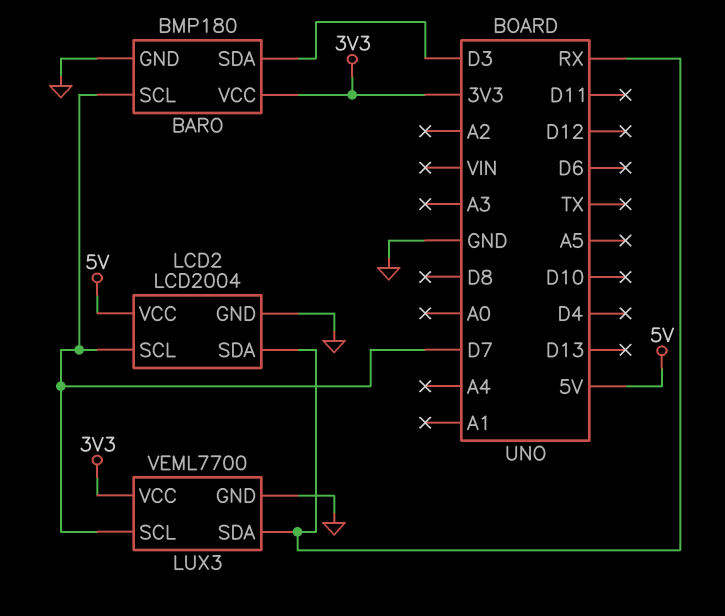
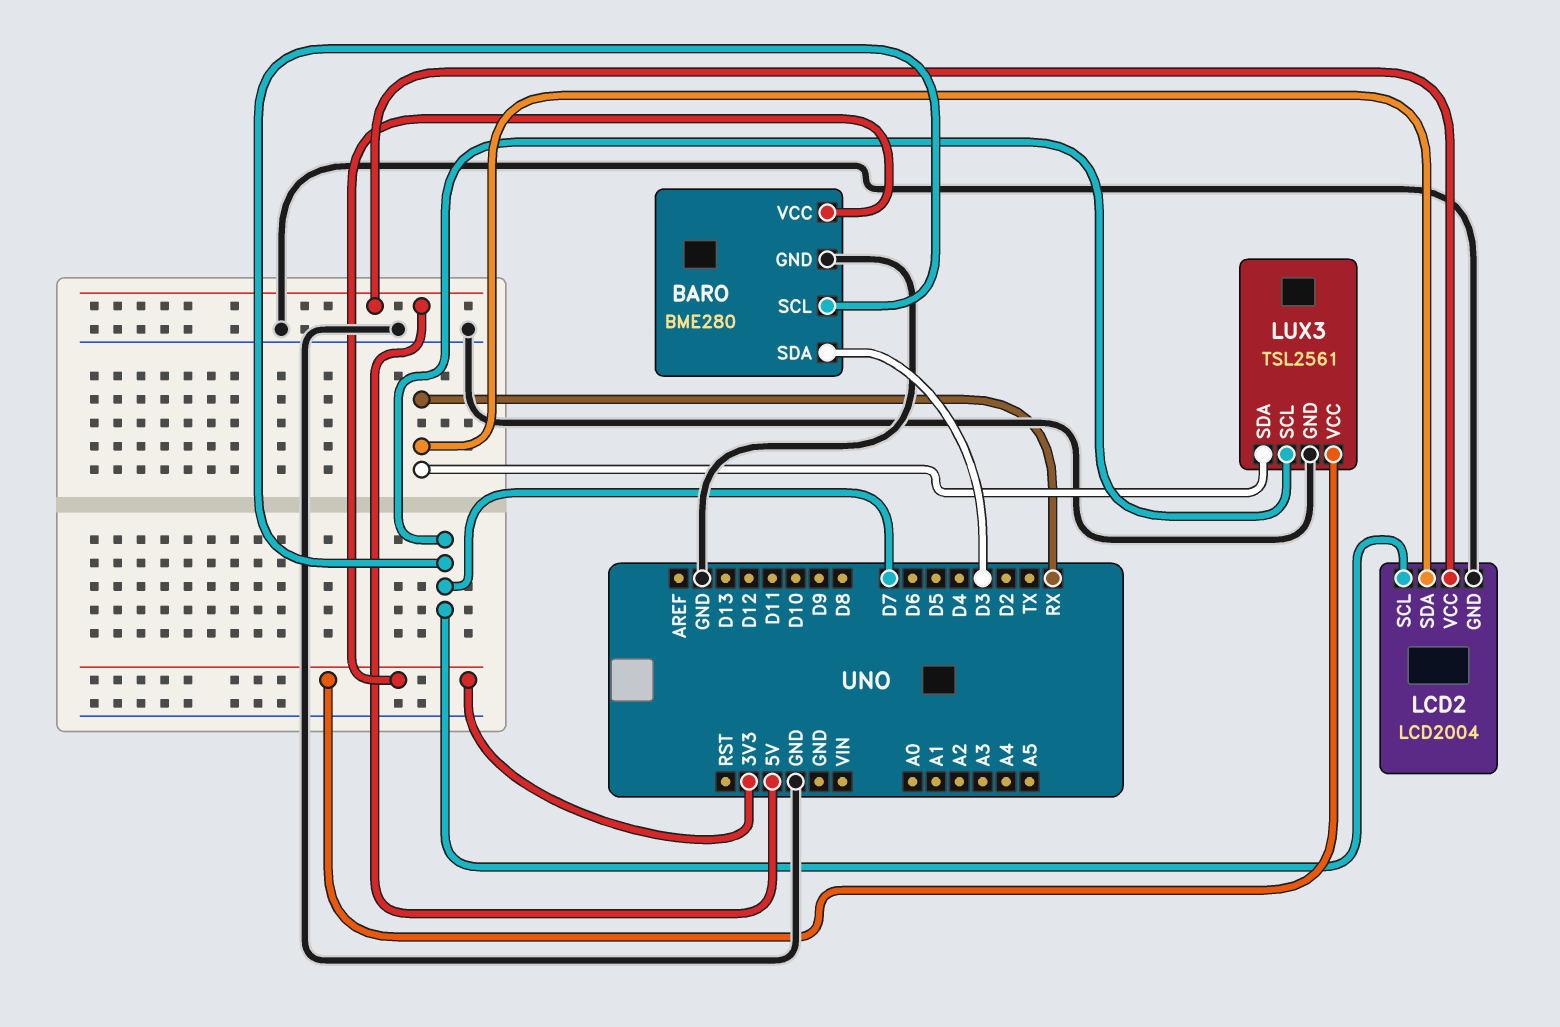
BARO: BMP180 -> BME280
LUX3: VEML7700 -> TSL2561

